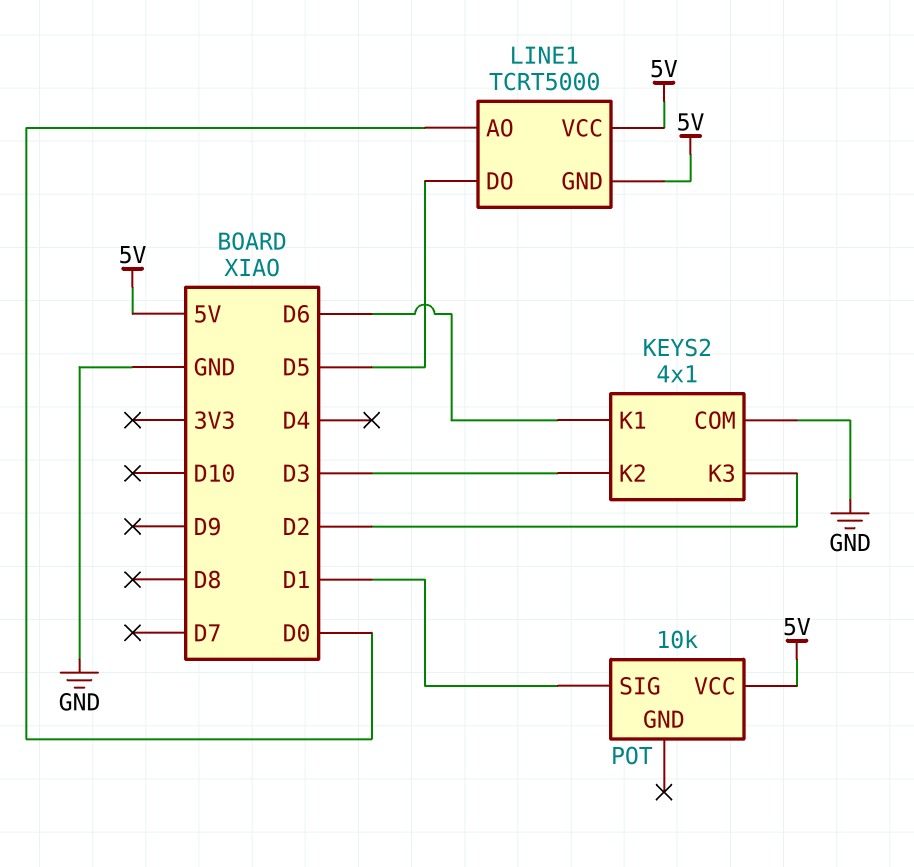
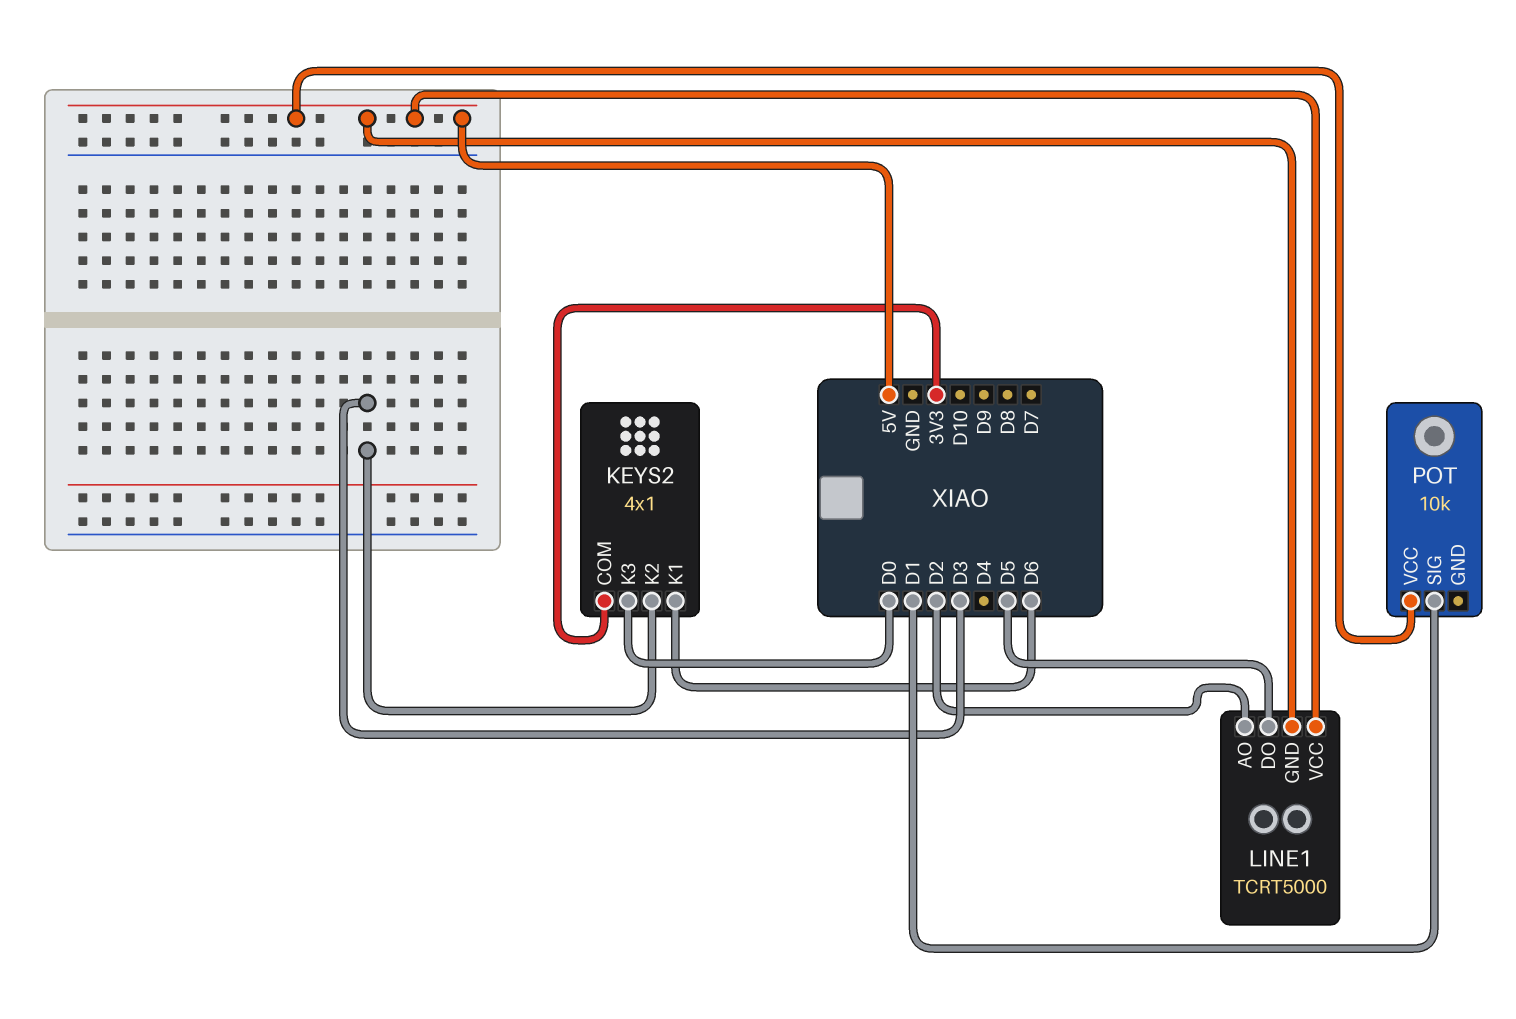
KEYS2 pin COM: GND -> 3V3
KEYS2 pin K3: D2 -> D0
LINE1 pin AO: D0 -> D2

